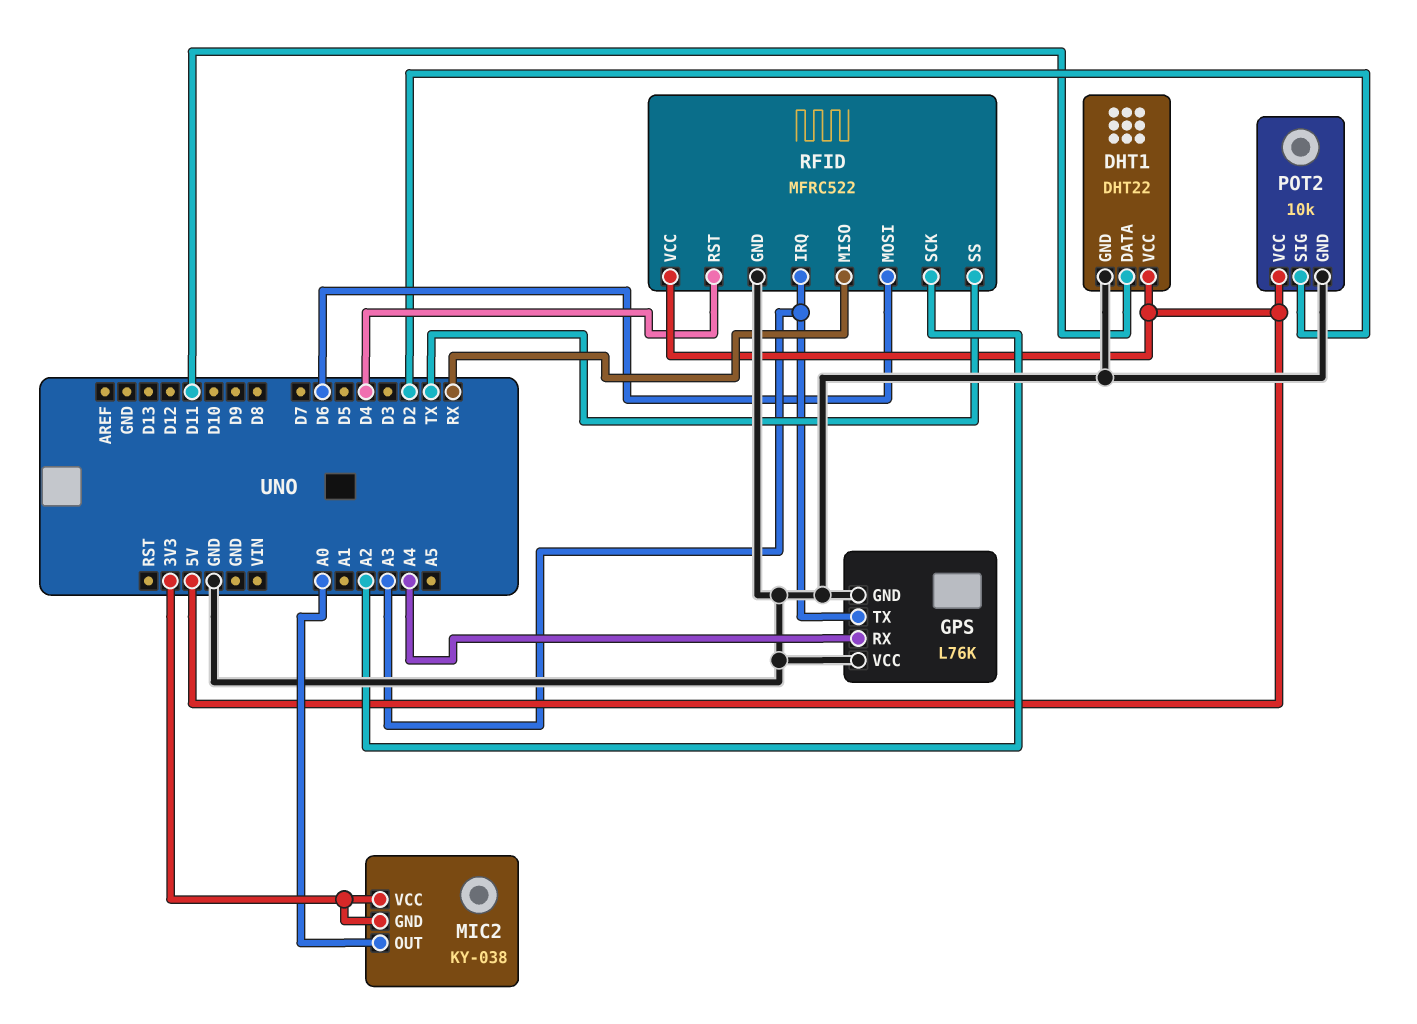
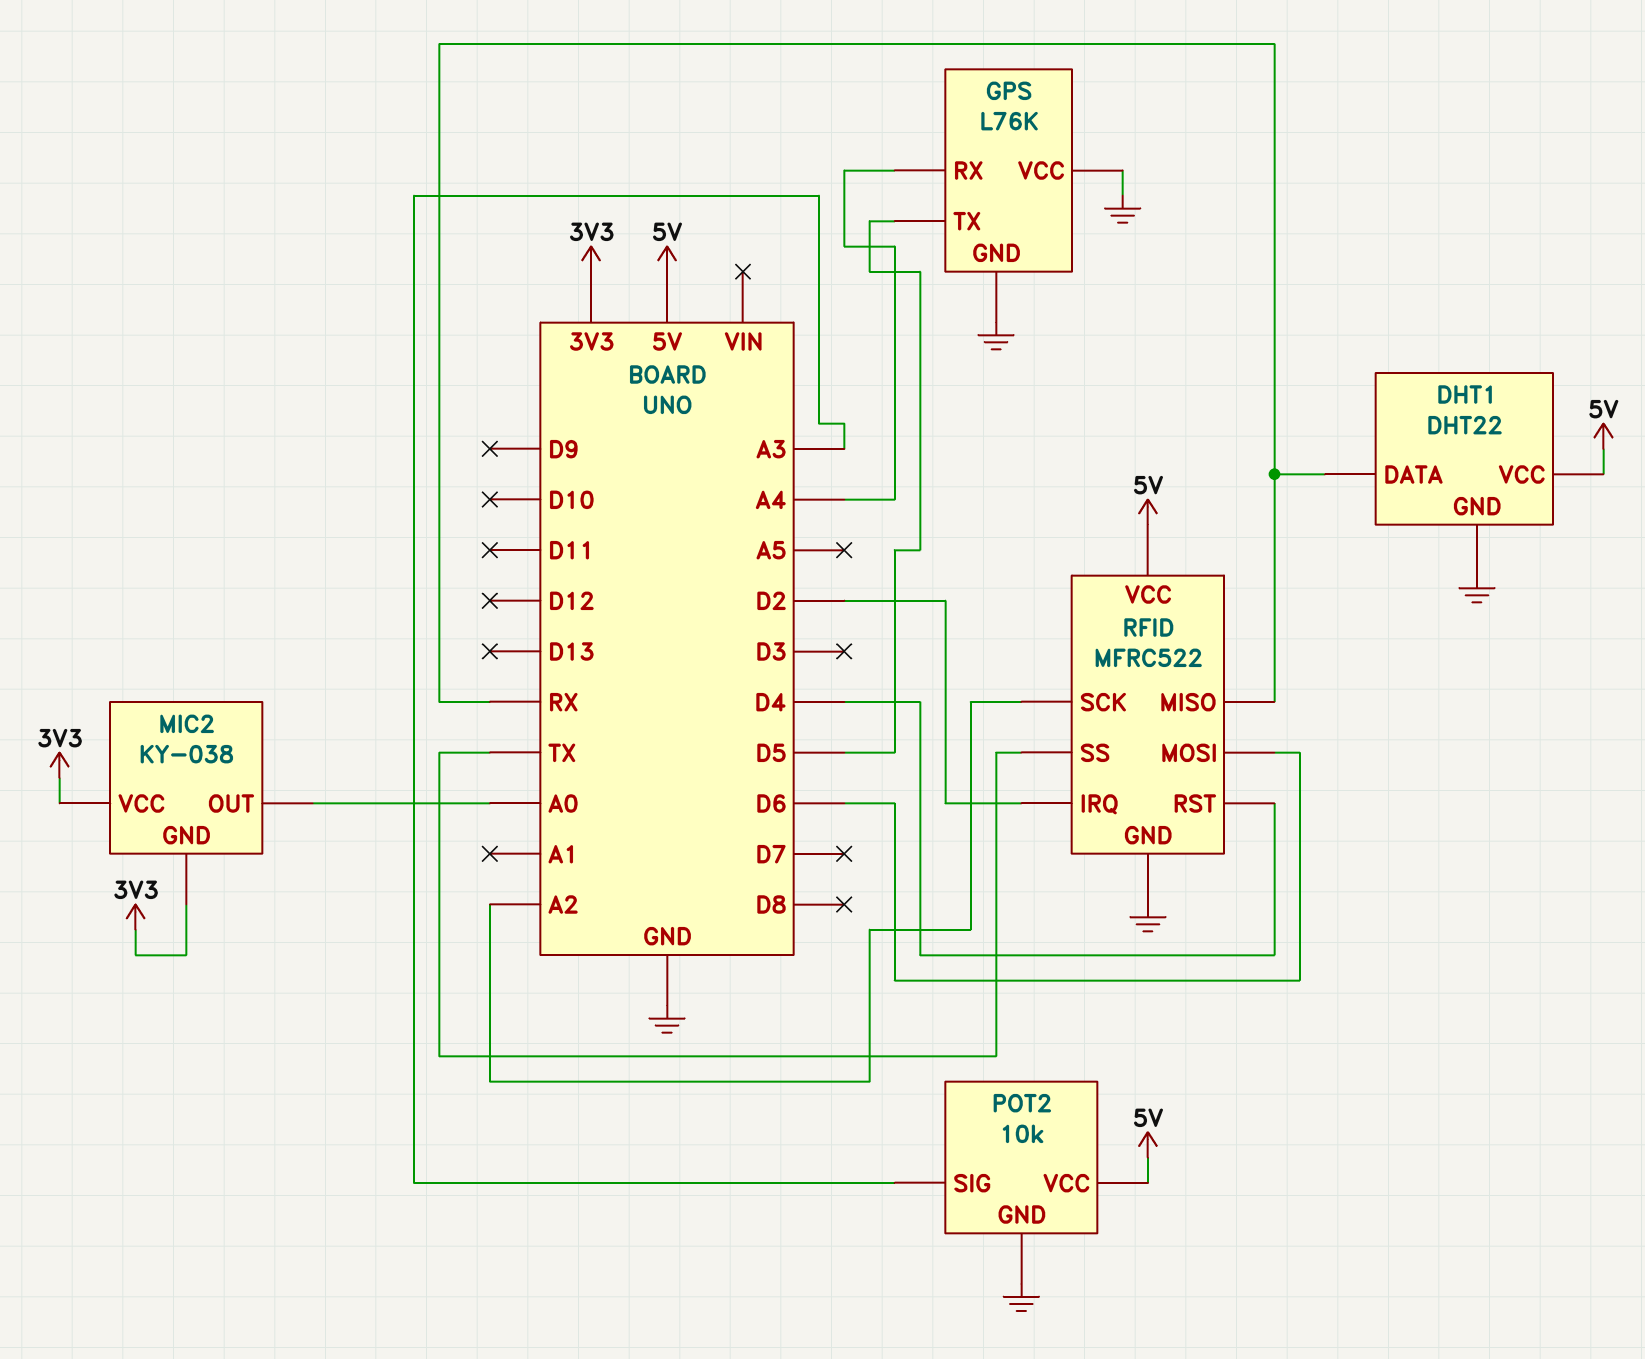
DHT1 pin DATA: D11 -> RX
GPS pin TX: A3 -> D5
POT2 pin SIG: D2 -> A3
RFID pin IRQ: A3 -> D2

